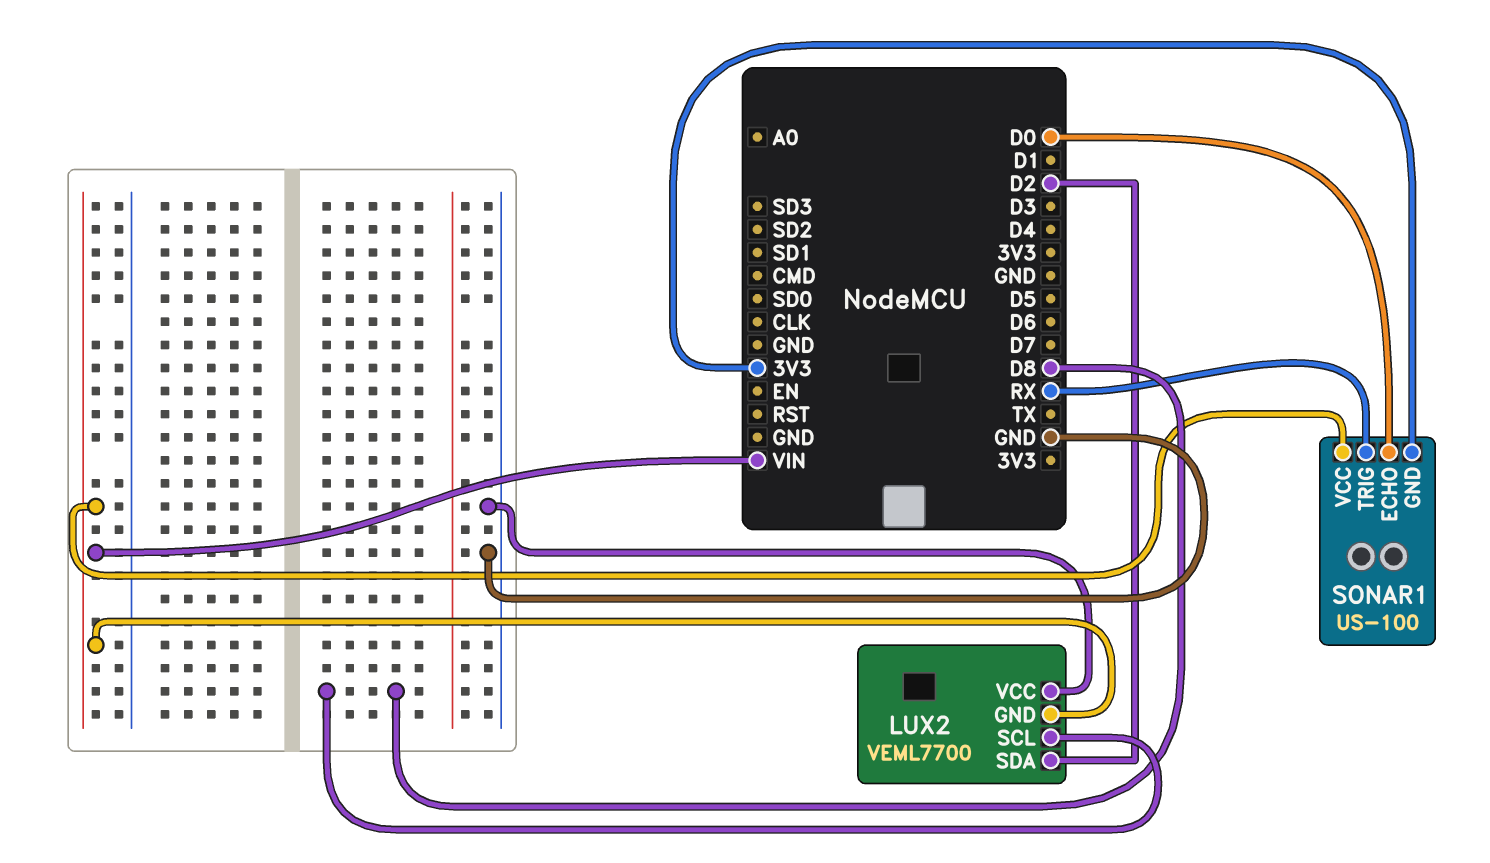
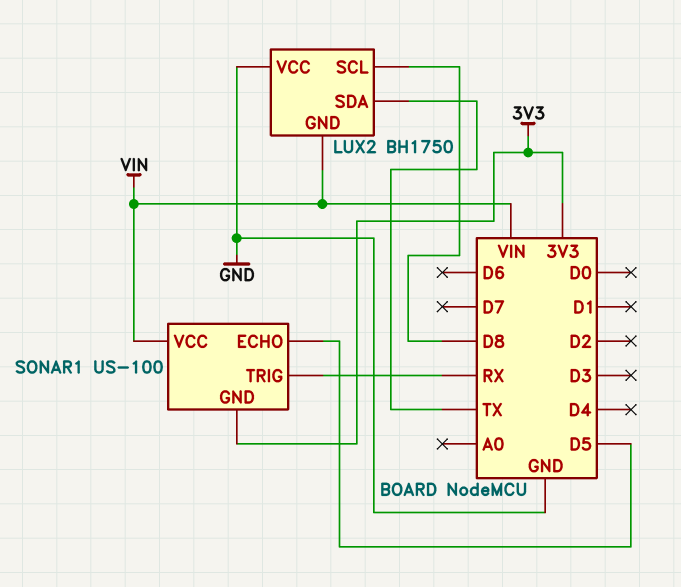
LUX2: VEML7700 -> BH1750
LUX2 pin SDA: D2 -> TX
SONAR1 pin ECHO: D0 -> D5

